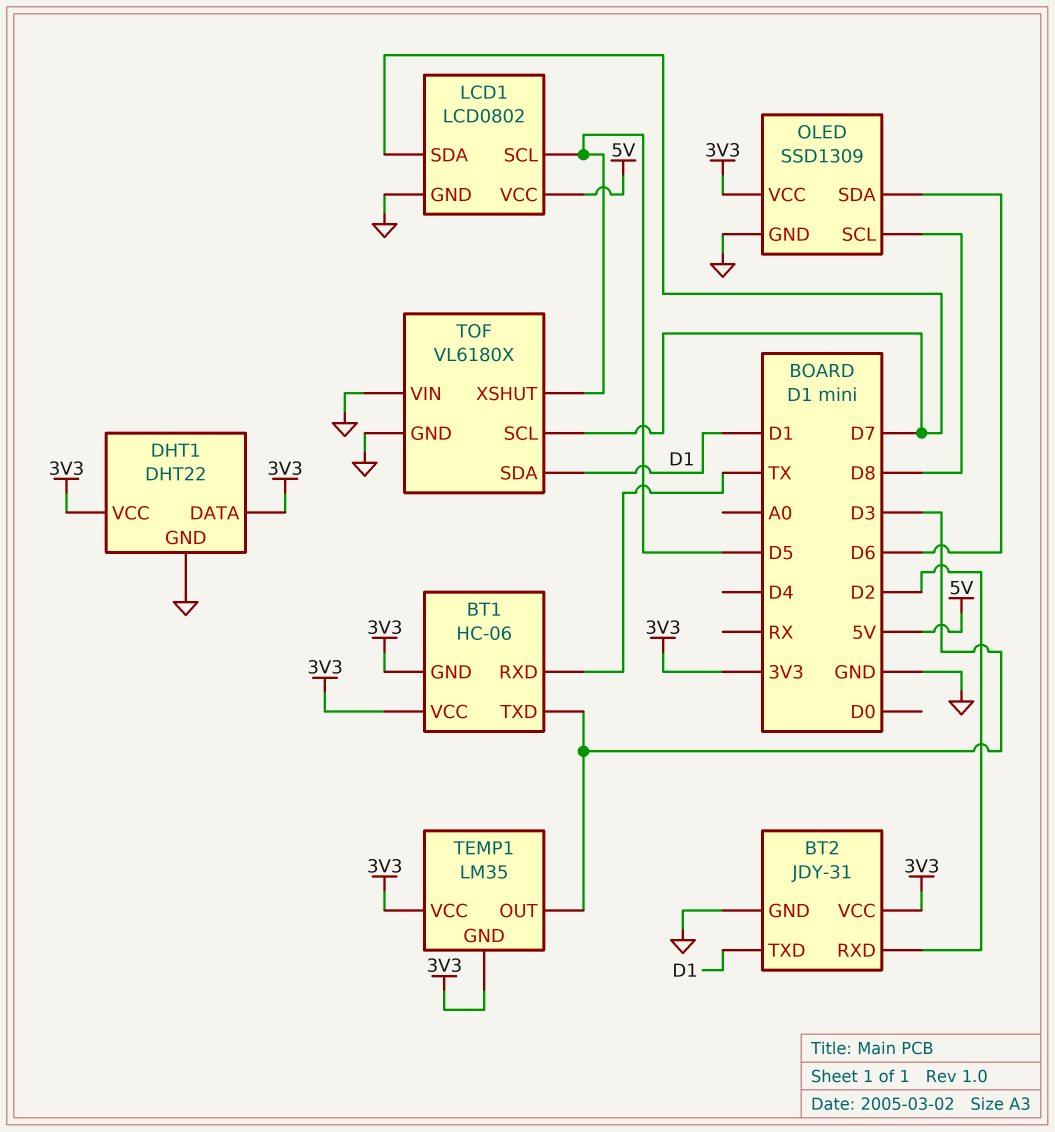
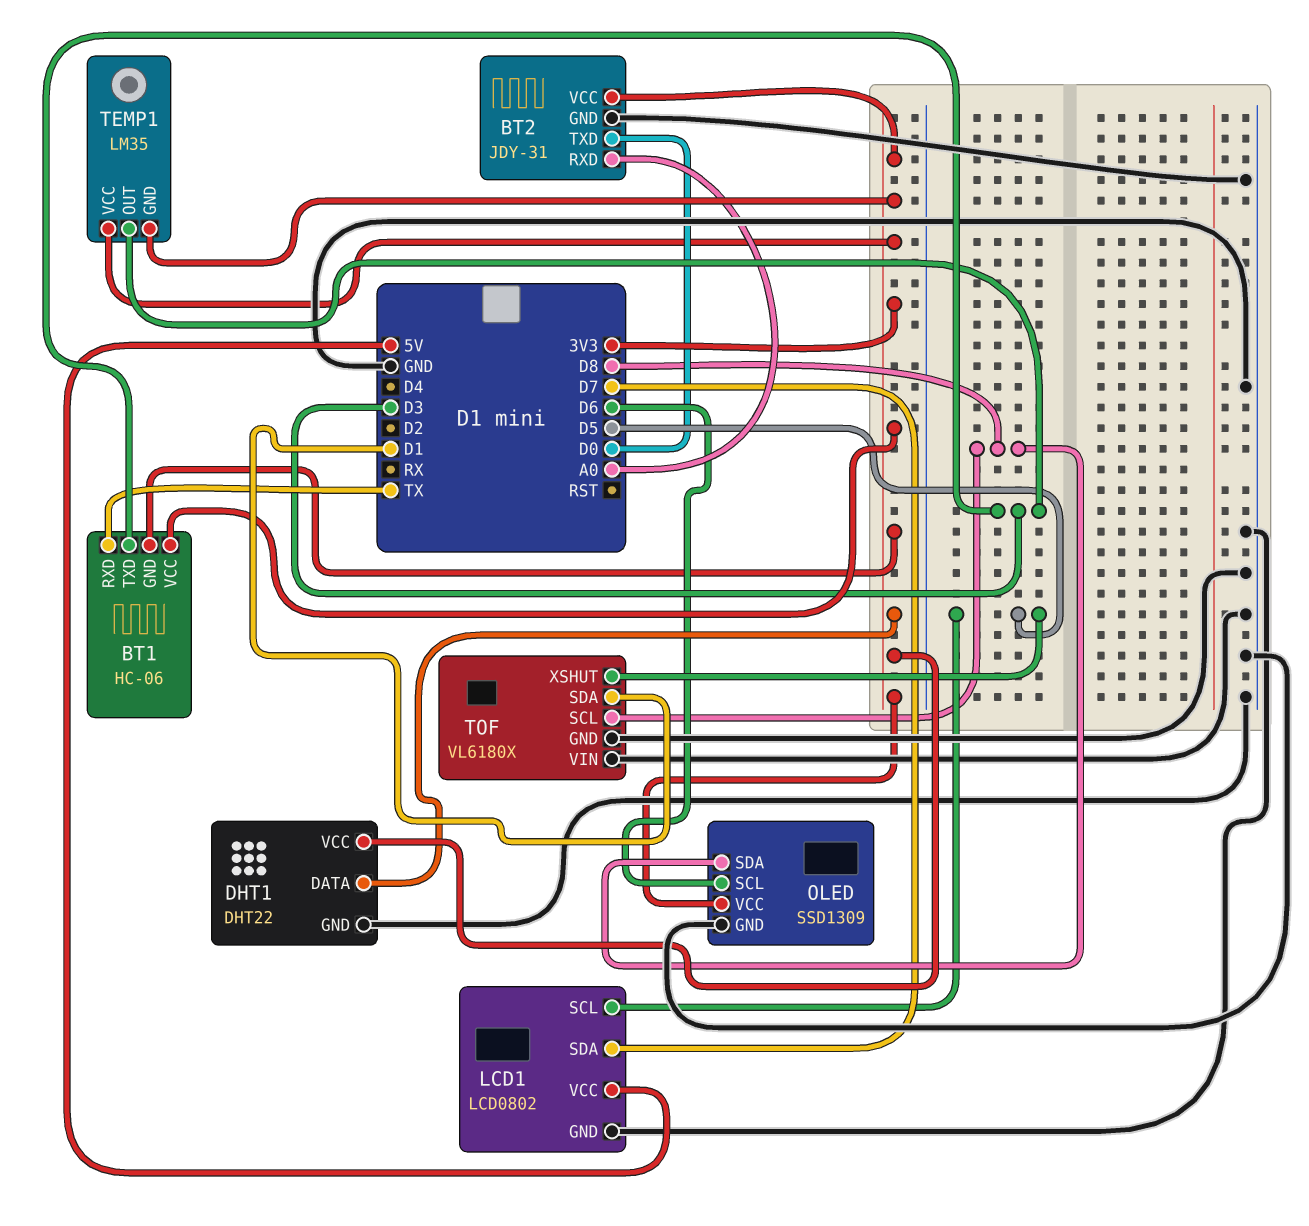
BT2 pin RXD: D2 -> A0
BT2 pin TXD: D1 -> D0
OLED pin SCL: D8 -> D6
OLED pin SDA: D6 -> D8
TOF pin SCL: D7 -> D8

